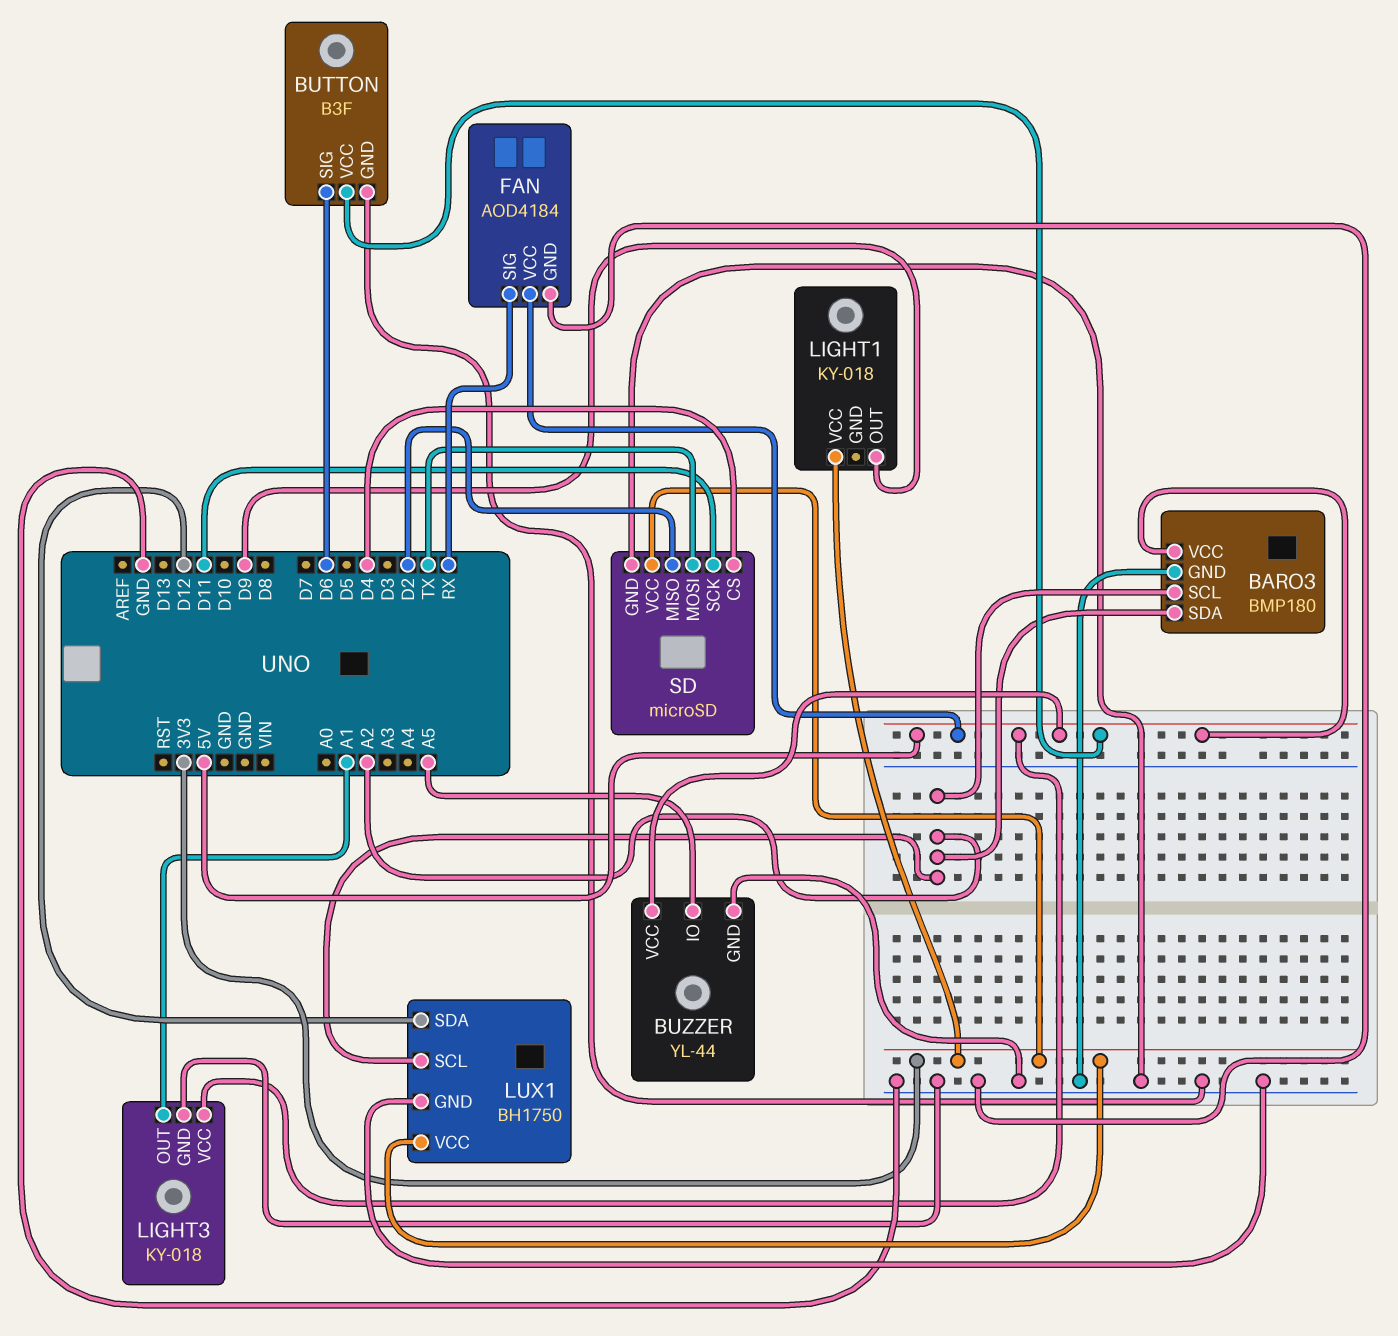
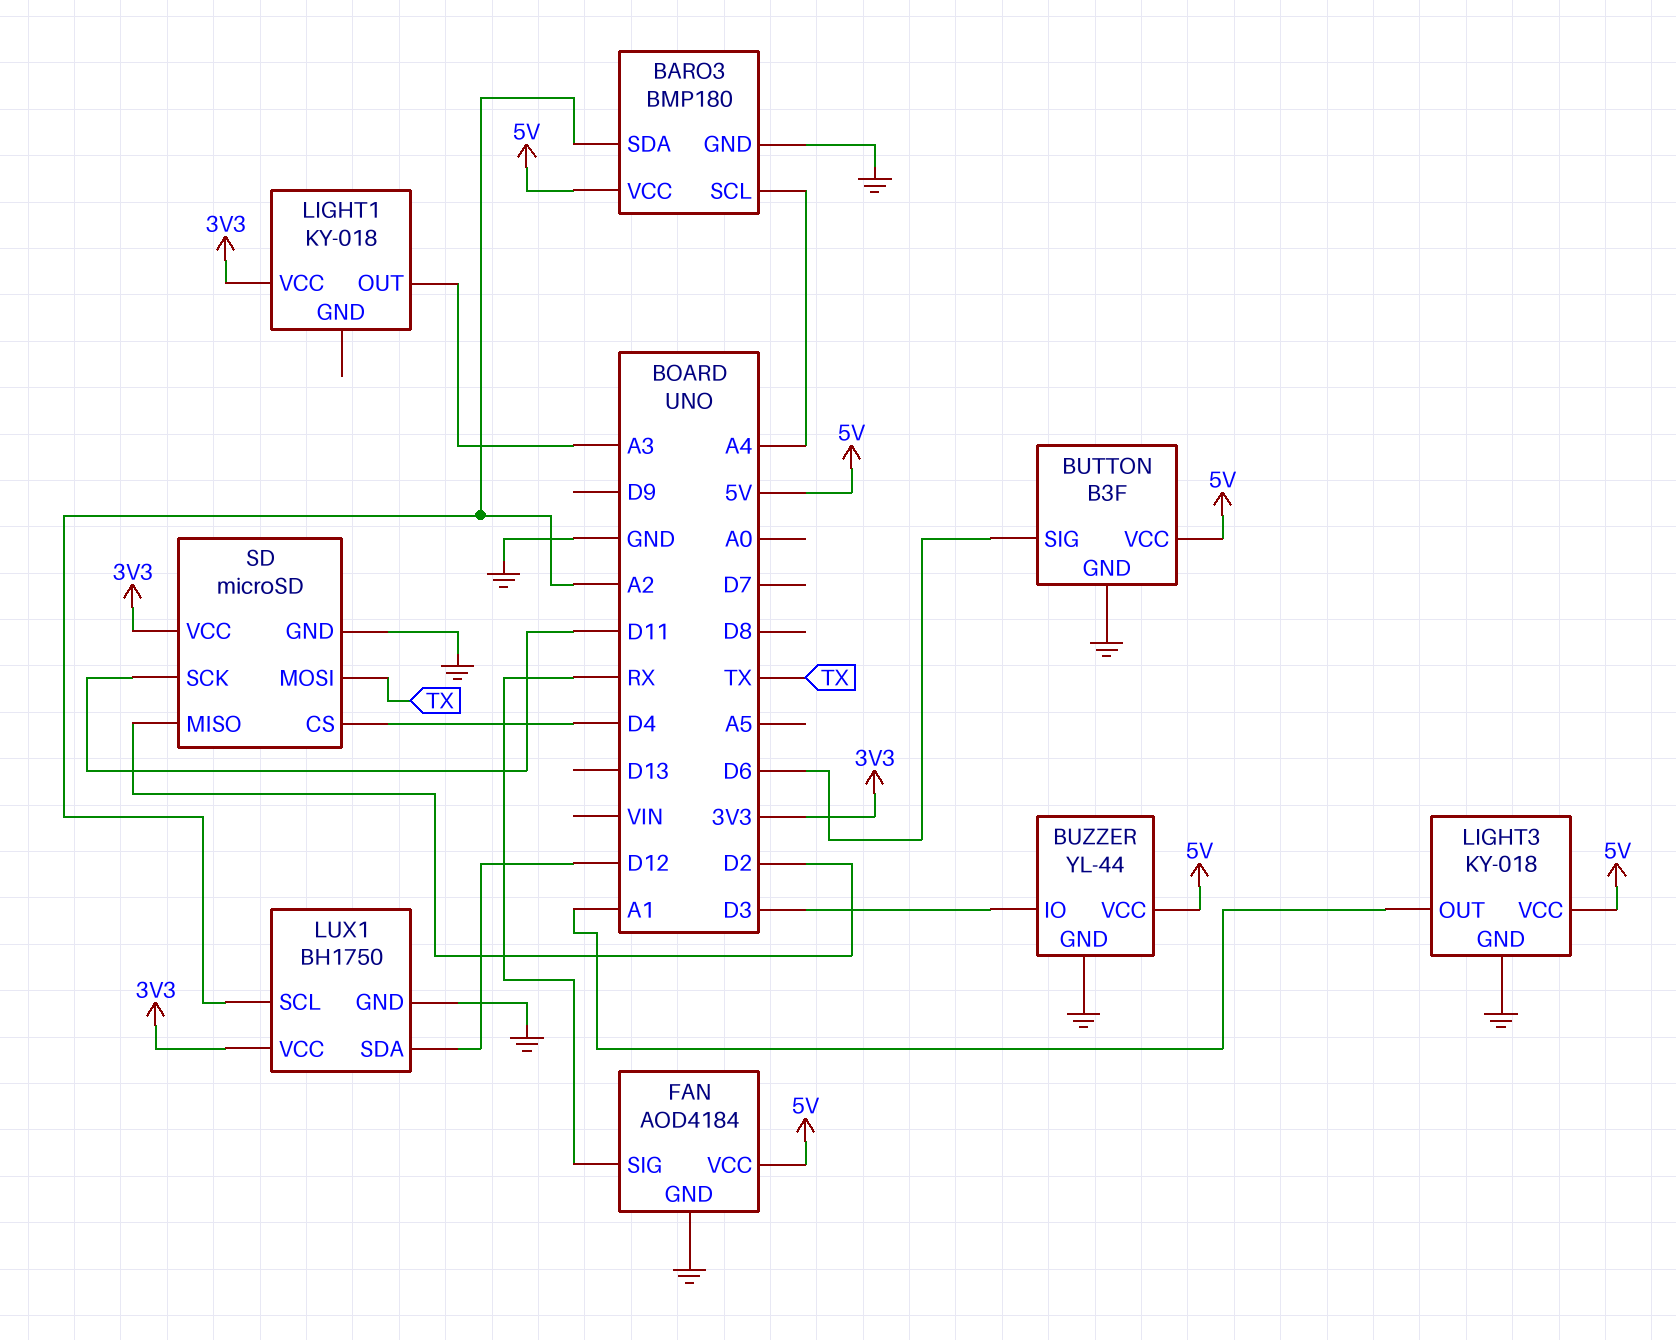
BARO3 pin SCL: A2 -> A4
BUZZER pin IO: A5 -> D3
LIGHT1 pin OUT: D9 -> A3

